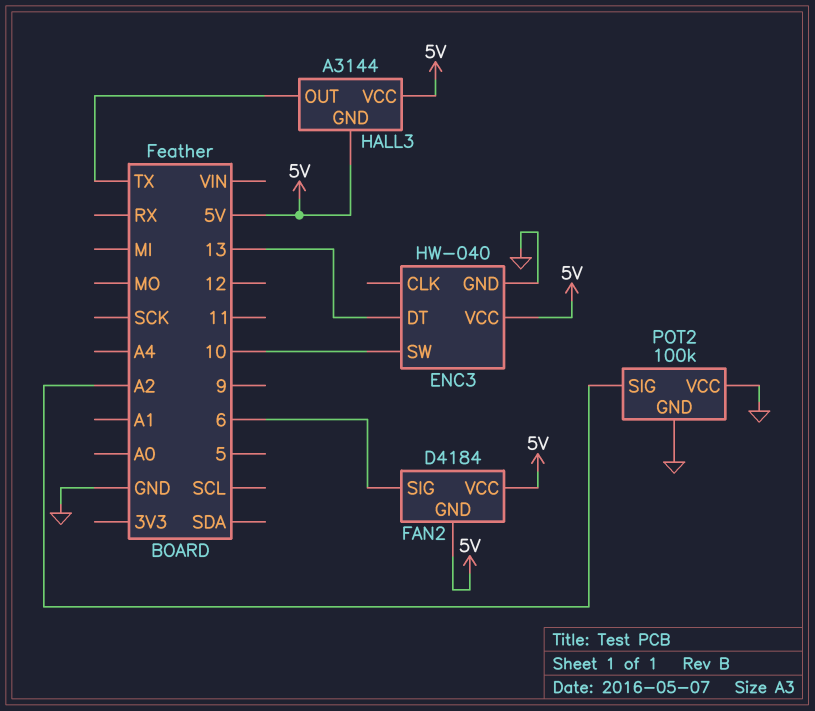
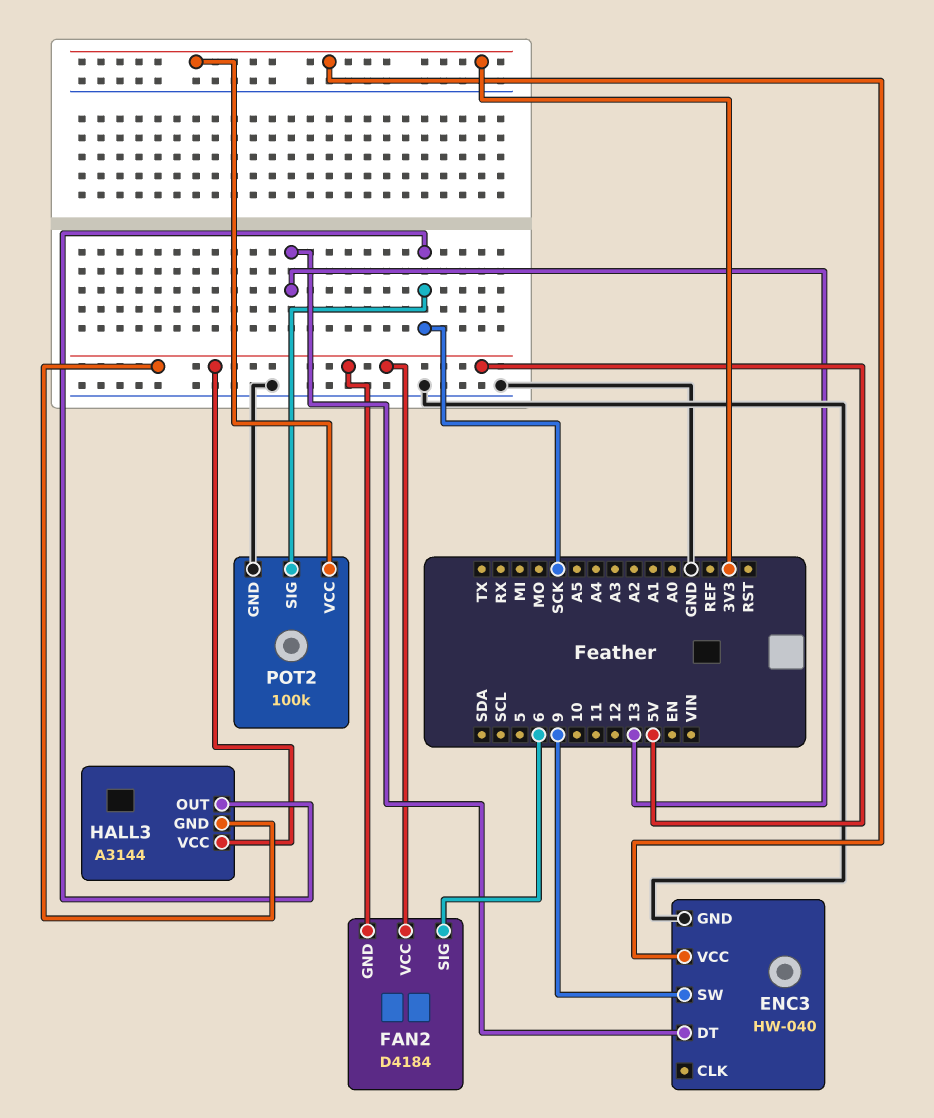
ENC3 pin SW: 10 -> 9
ENC3 pin VCC: 5V -> 3V3
HALL3 pin OUT: TX -> SCK
POT2 pin SIG: A2 -> SCK
POT2 pin VCC: GND -> 3V3

